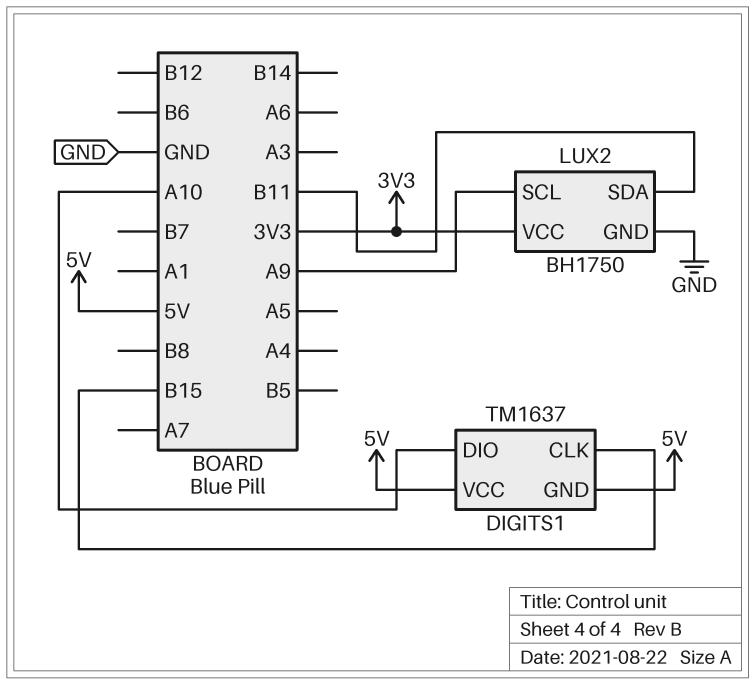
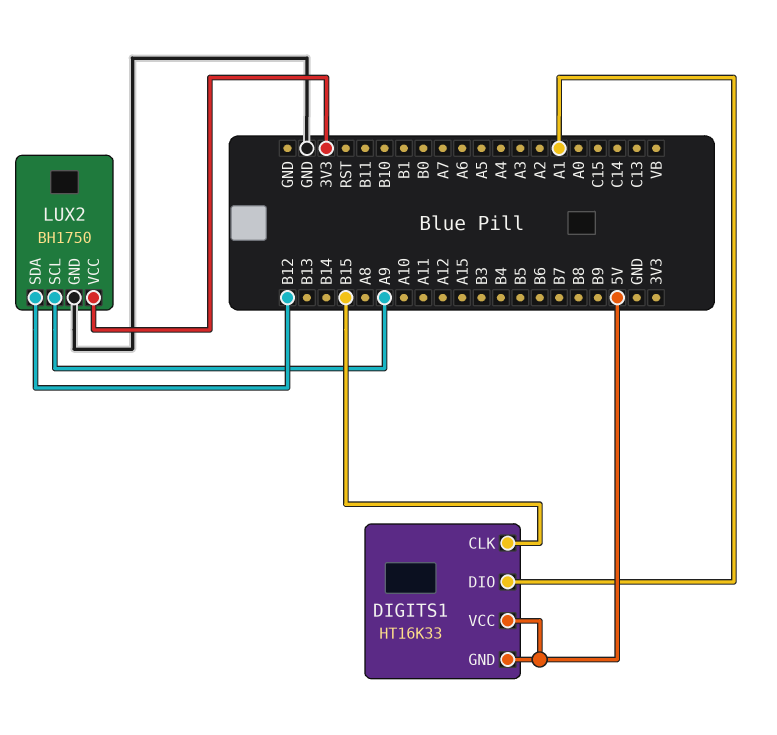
DIGITS1: TM1637 -> HT16K33
DIGITS1 pin DIO: A10 -> A1
LUX2 pin SDA: B11 -> B12

